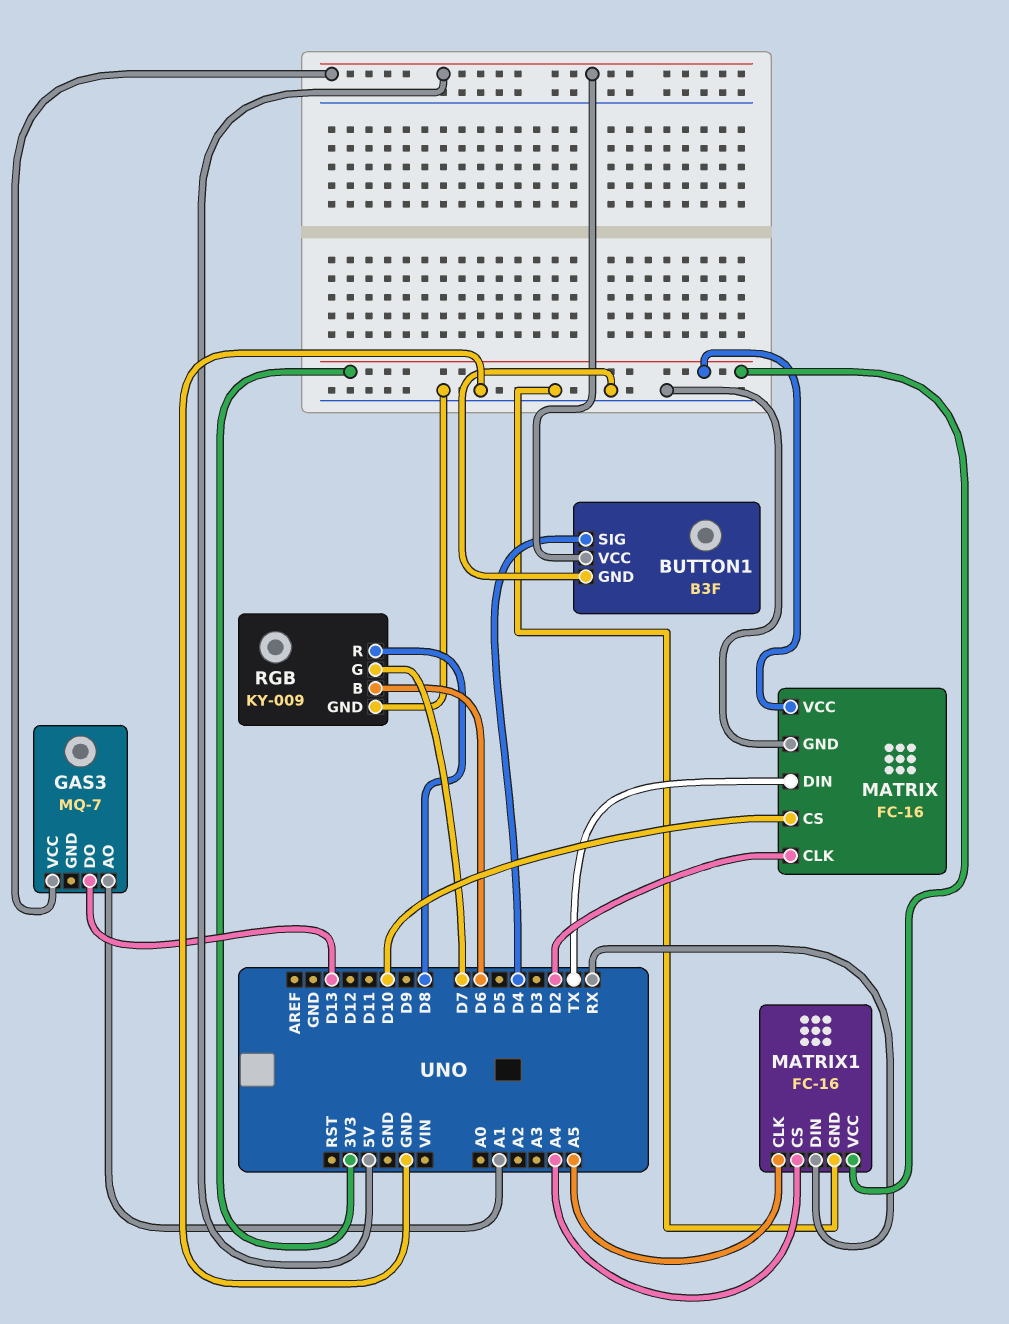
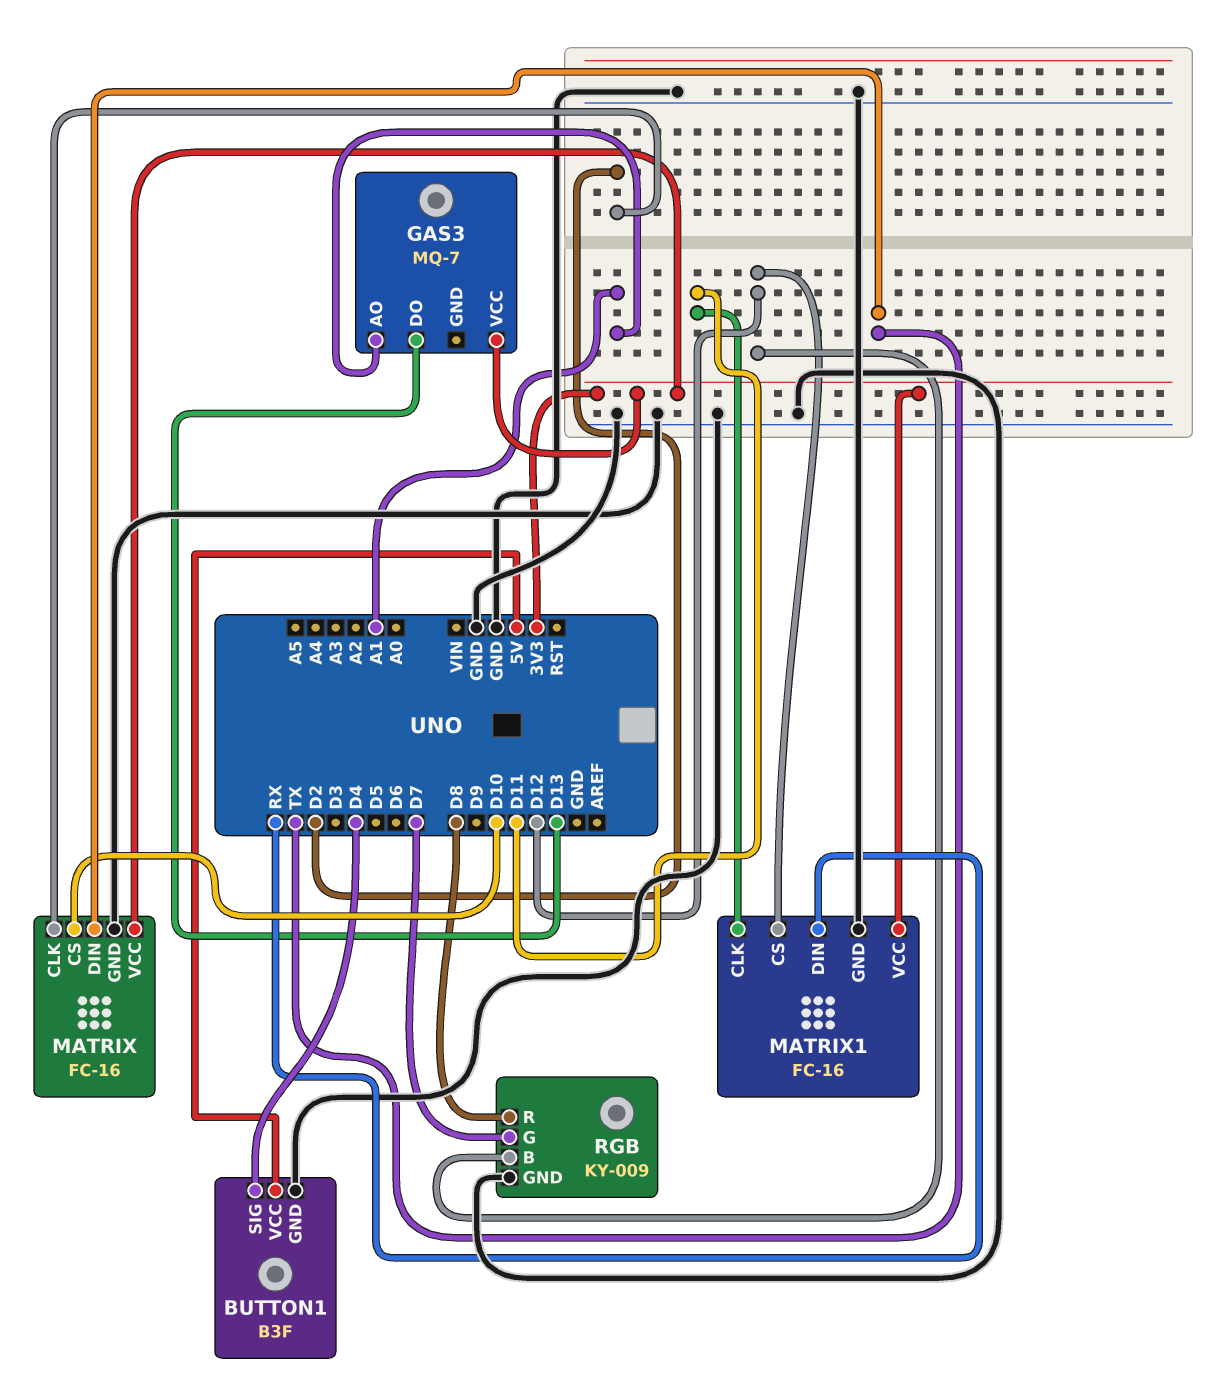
GAS3 pin VCC: 5V -> 3V3
MATRIX1 pin CLK: A5 -> D11
MATRIX1 pin CS: A4 -> D12
RGB pin B: D6 -> D12

